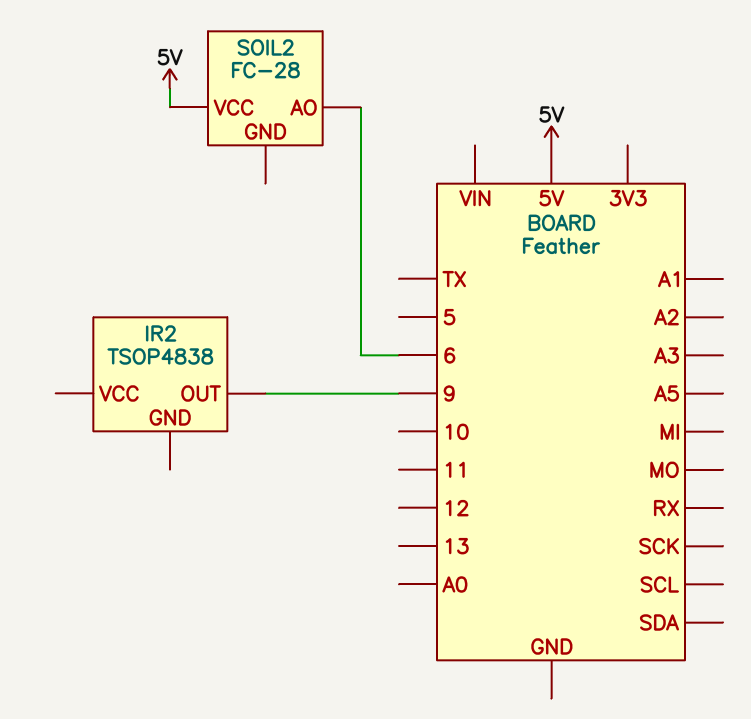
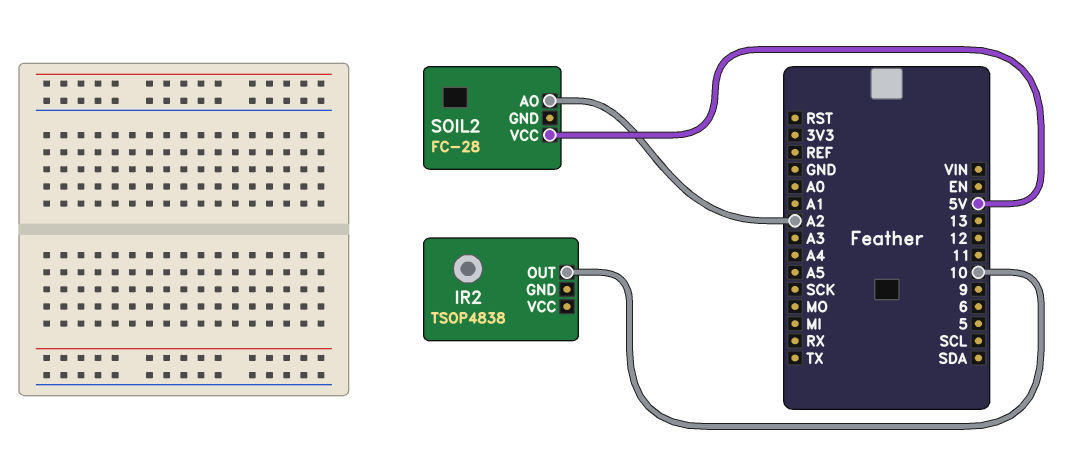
IR2 pin OUT: 9 -> 10
SOIL2 pin AO: 6 -> A2

